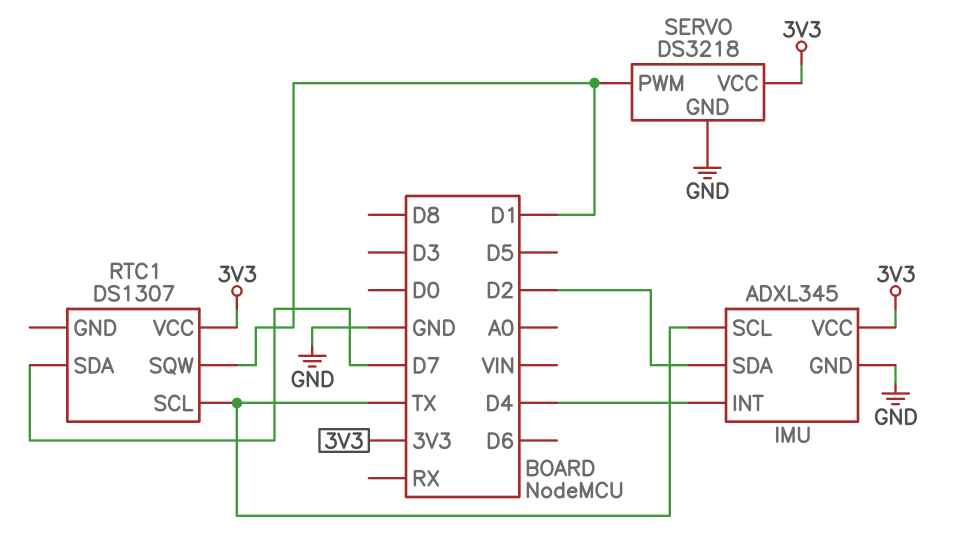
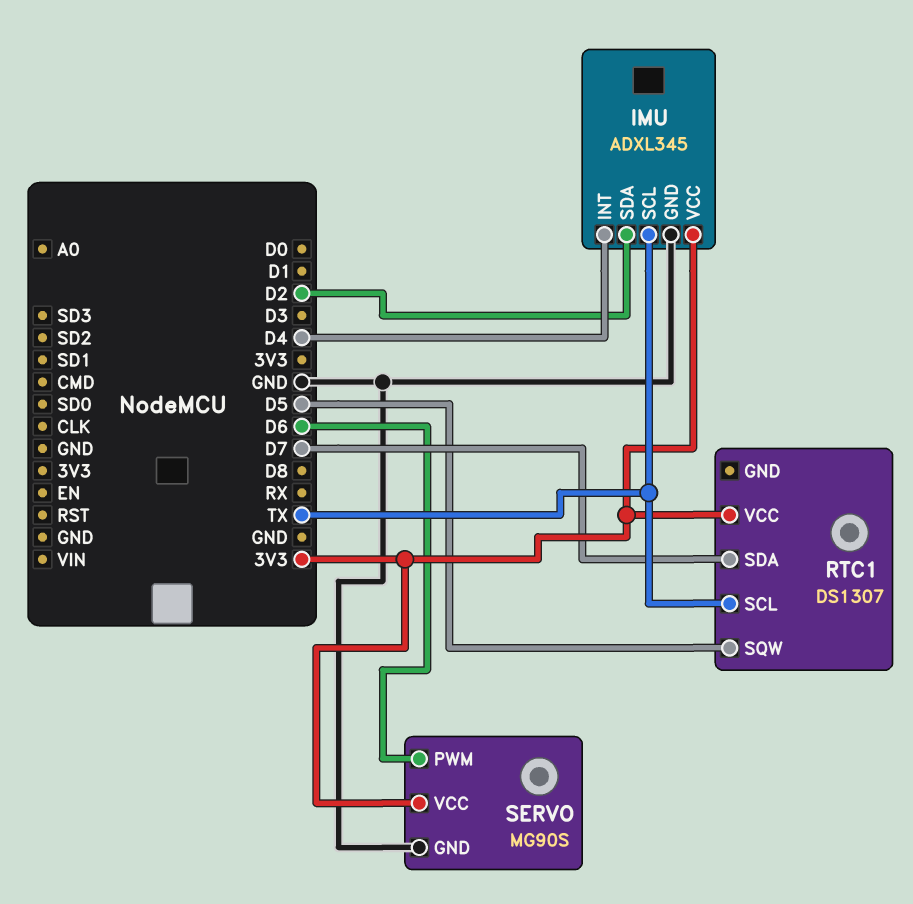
RTC1 pin SQW: D1 -> D5
SERVO: DS3218 -> MG90S
SERVO pin PWM: D1 -> D6

